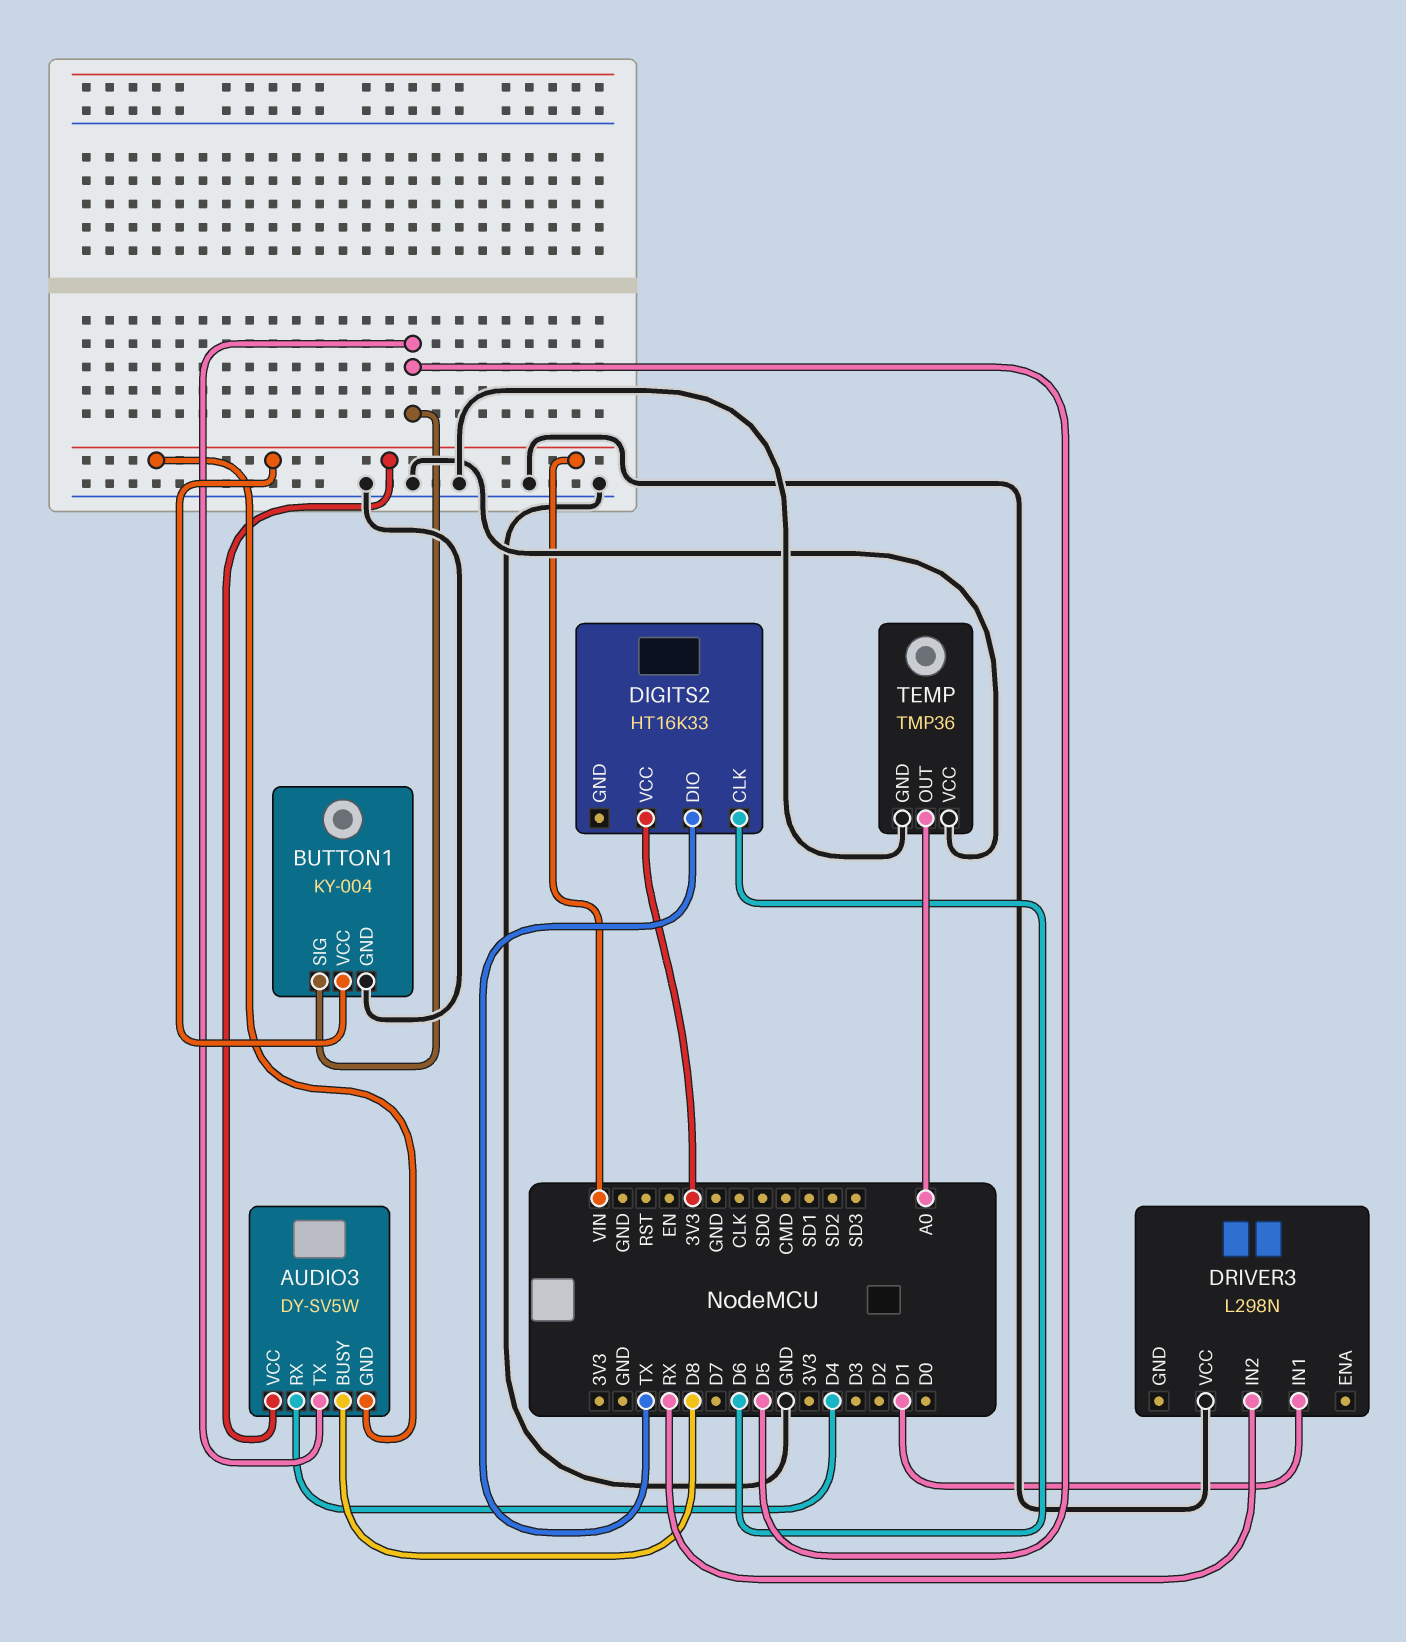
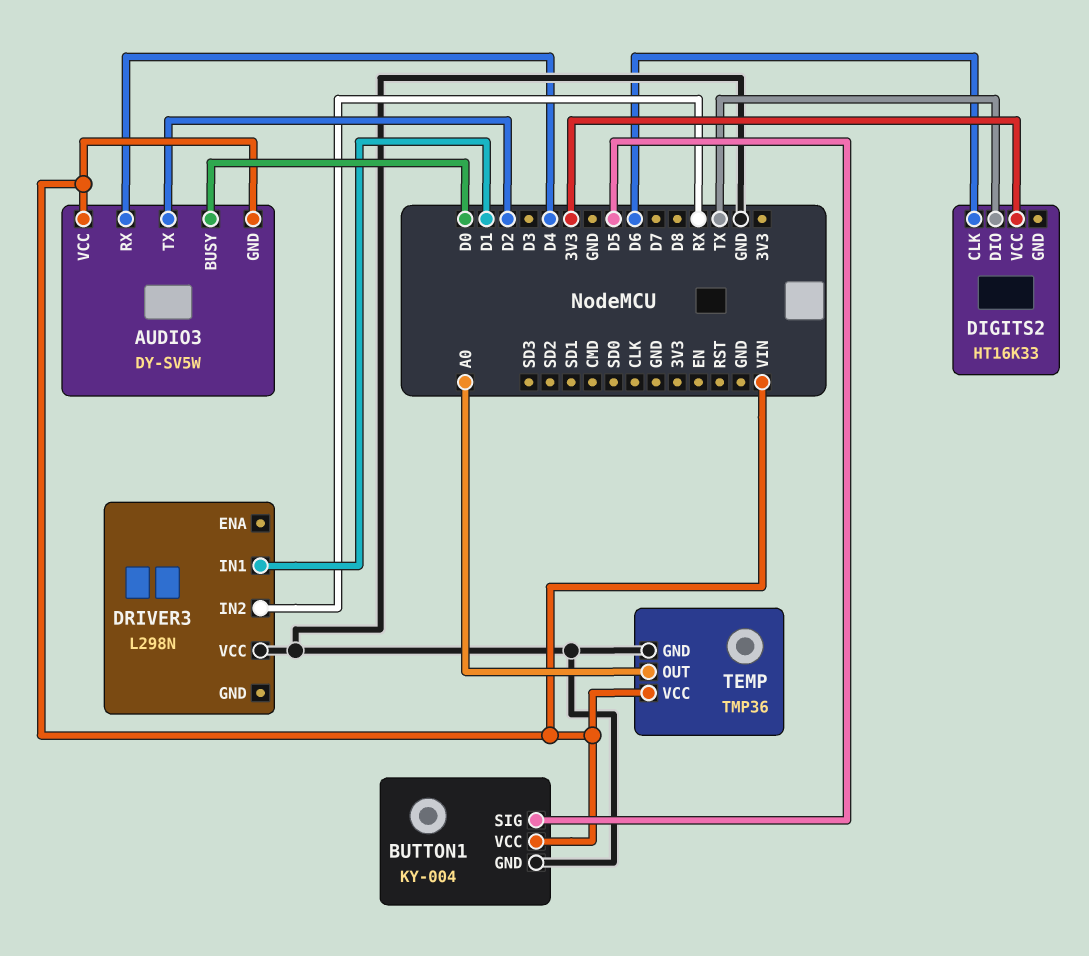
AUDIO3 pin BUSY: D8 -> D0
AUDIO3 pin TX: D5 -> D2
TEMP pin VCC: GND -> VIN

